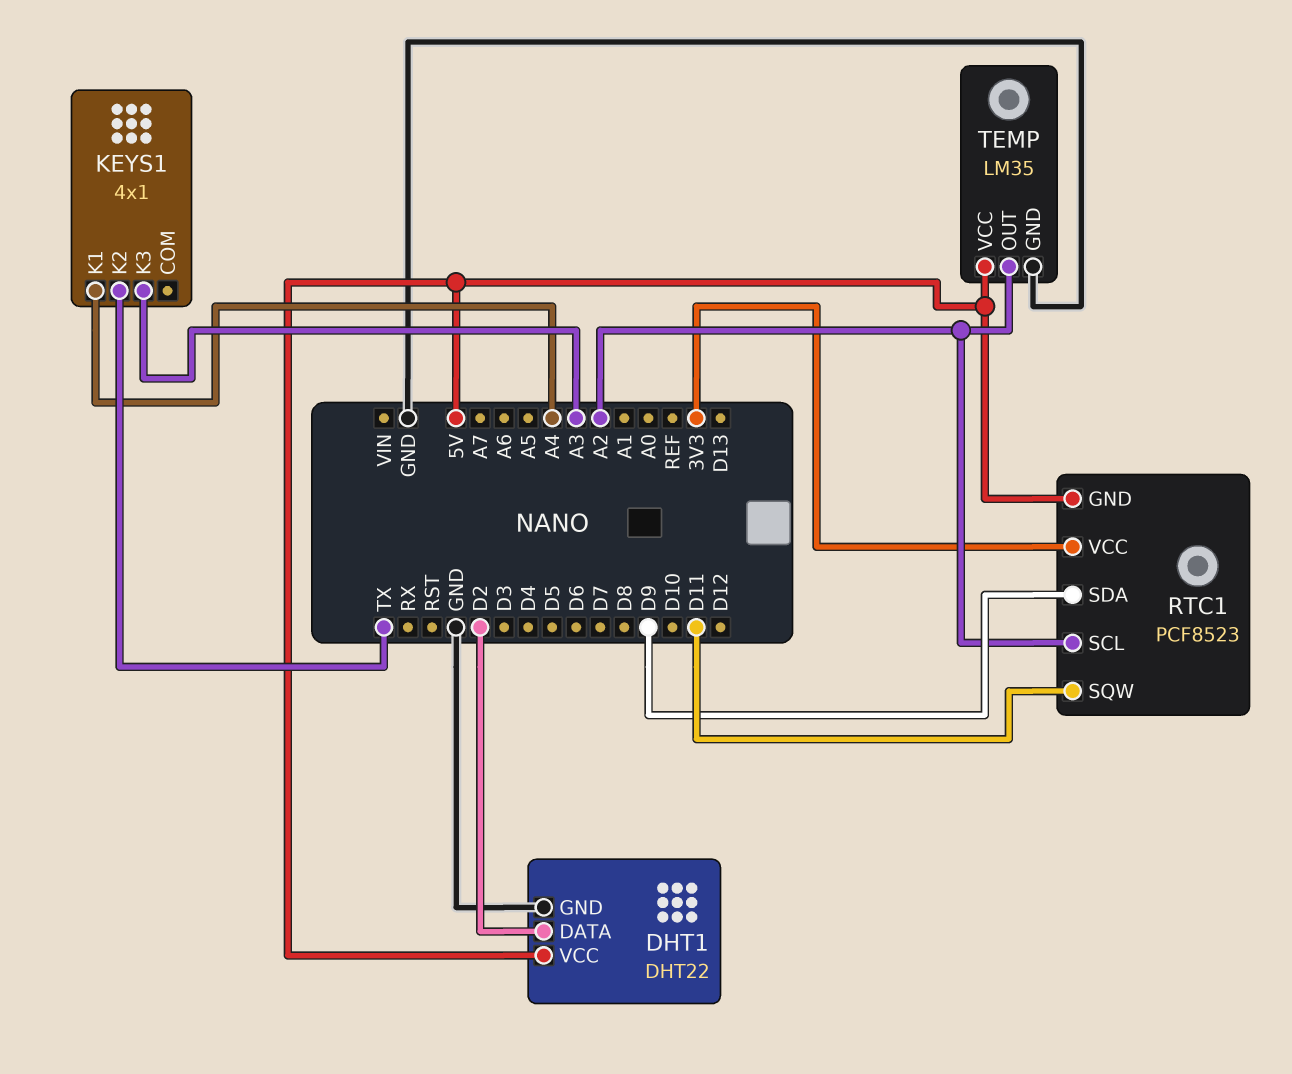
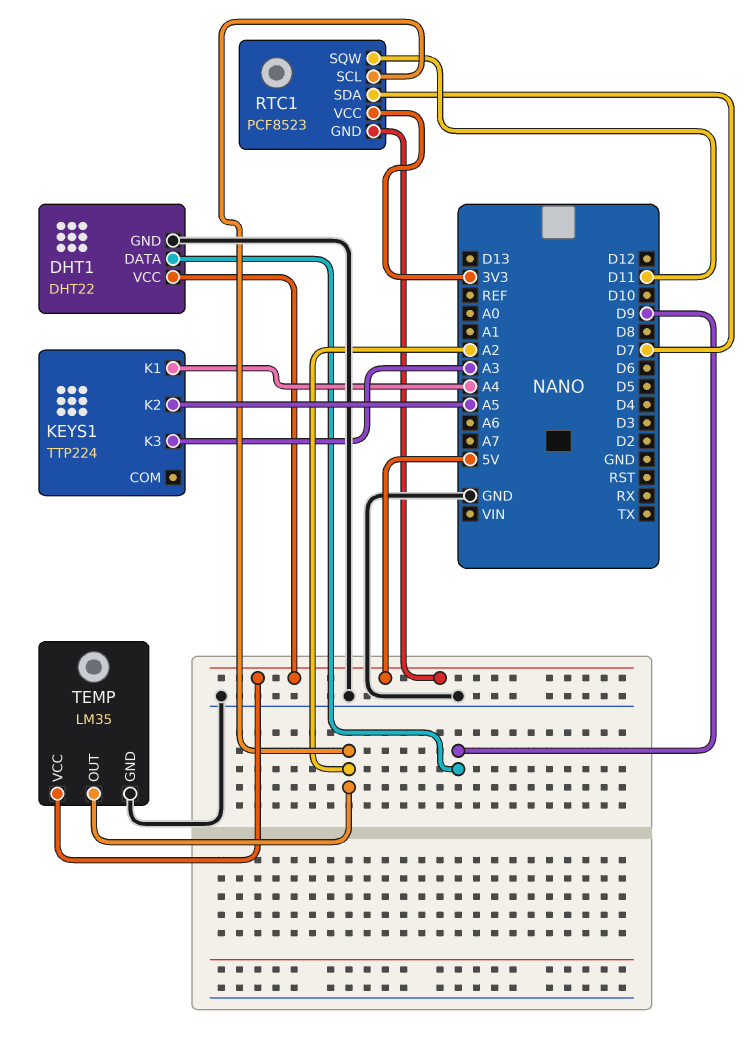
DHT1 pin DATA: D2 -> D9
KEYS1: 4x1 -> TTP224
KEYS1 pin K2: TX -> A5
RTC1 pin SDA: D9 -> D7

